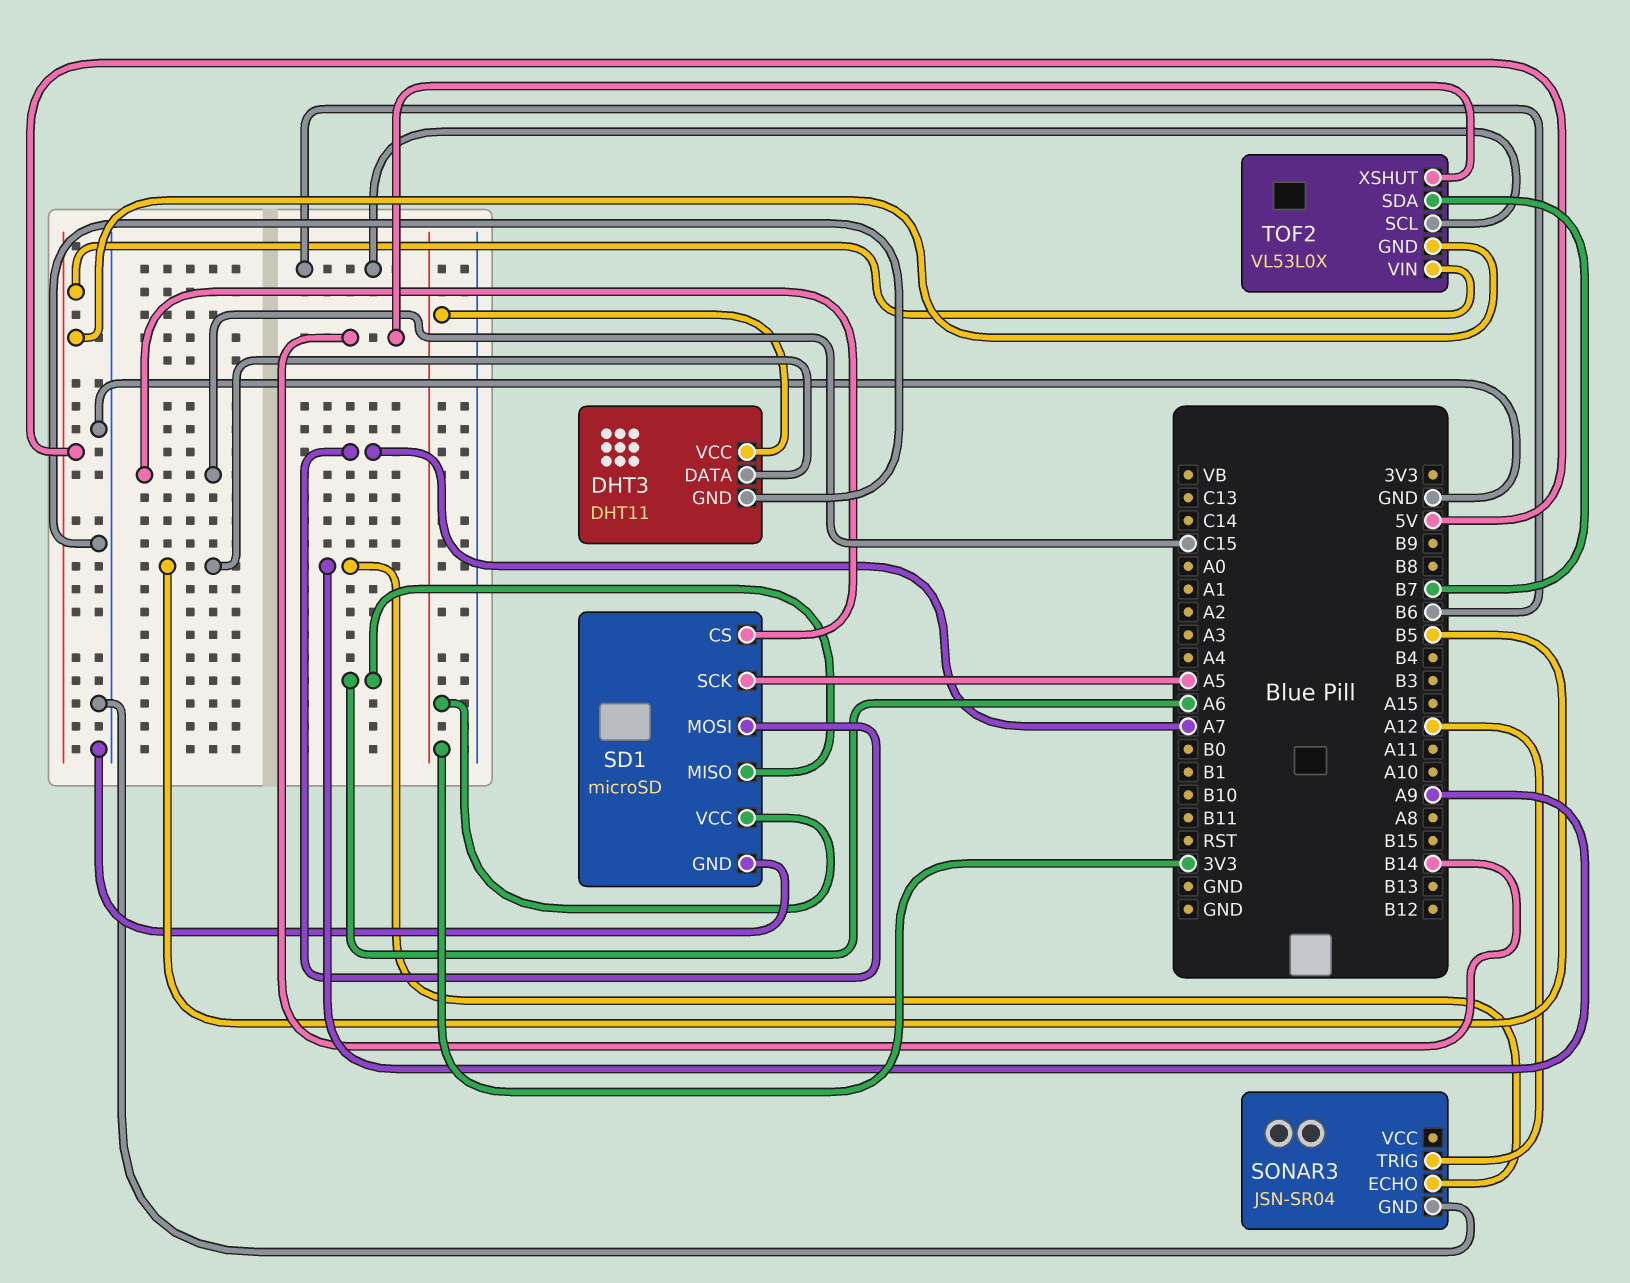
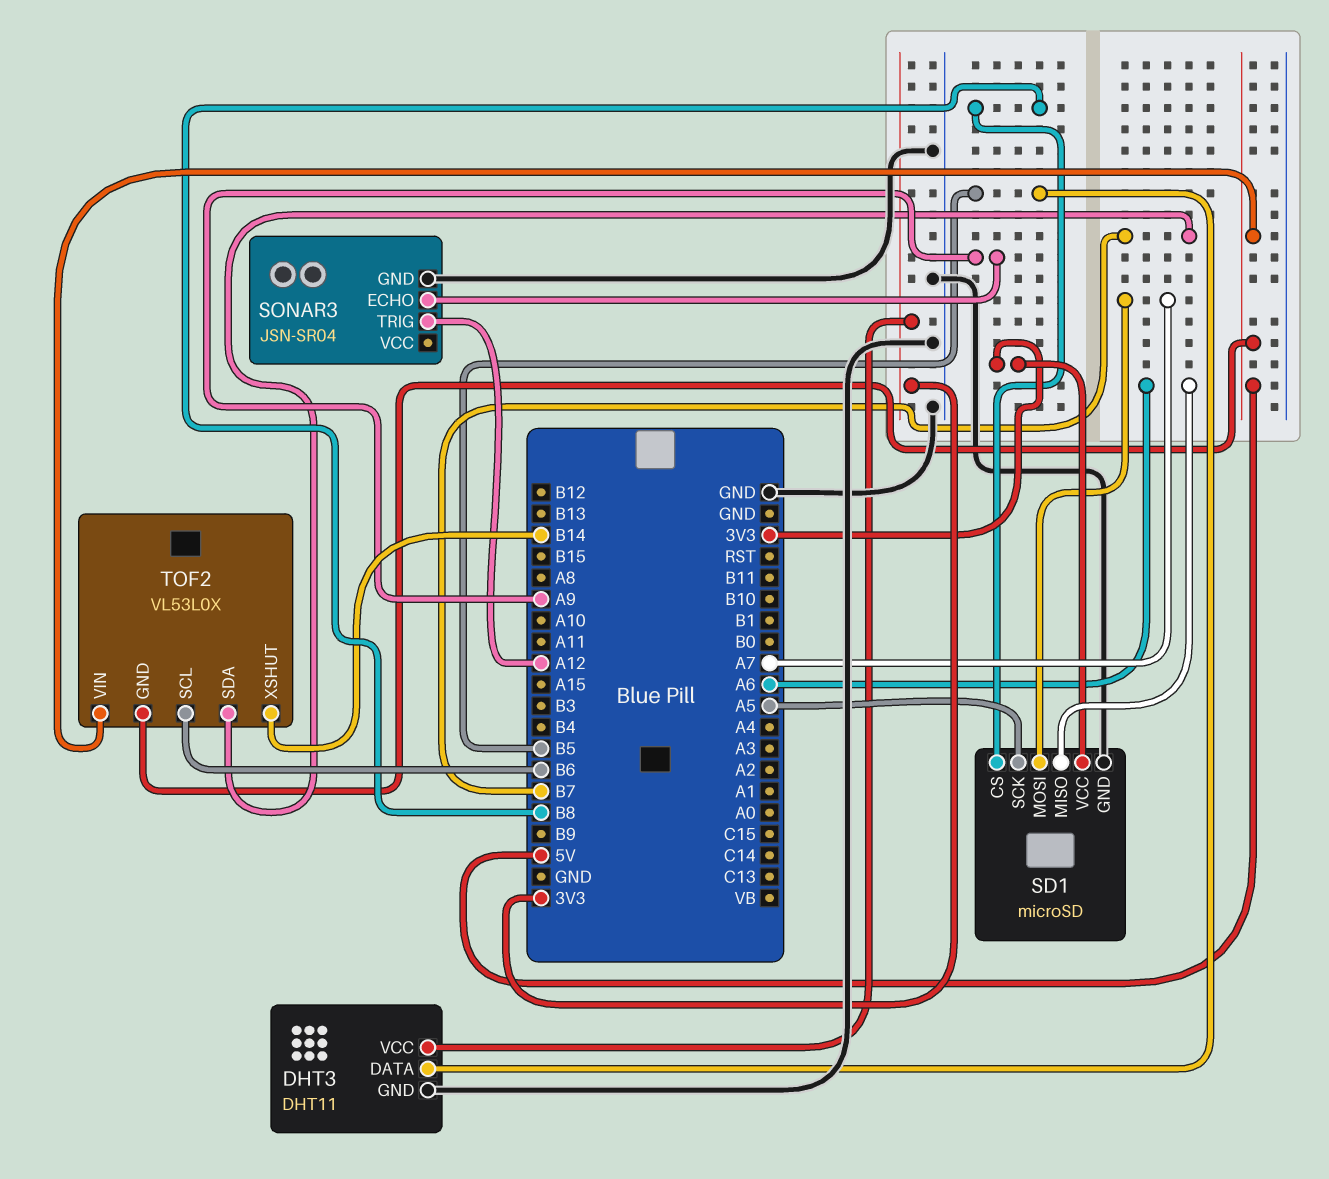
SD1 pin CS: C15 -> B8

